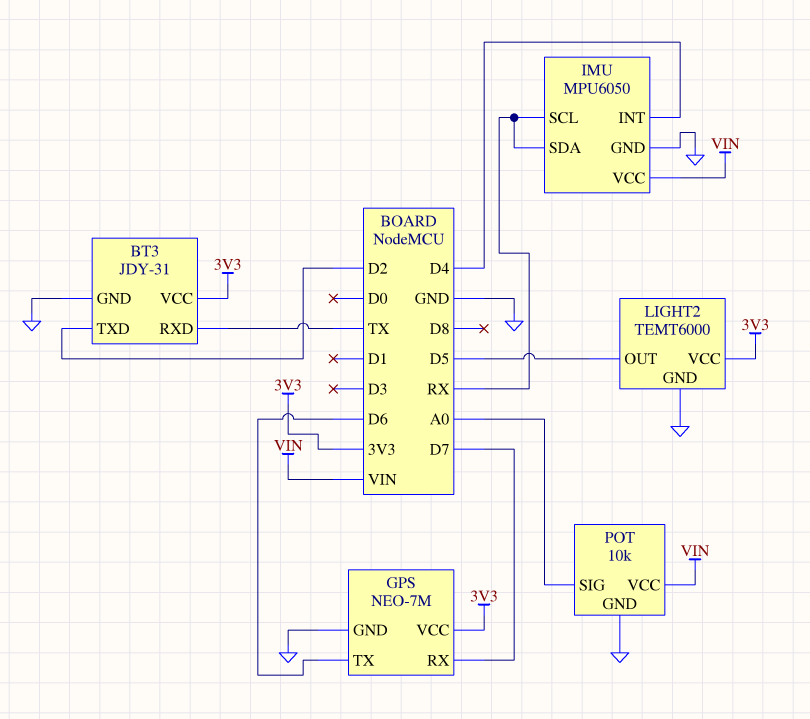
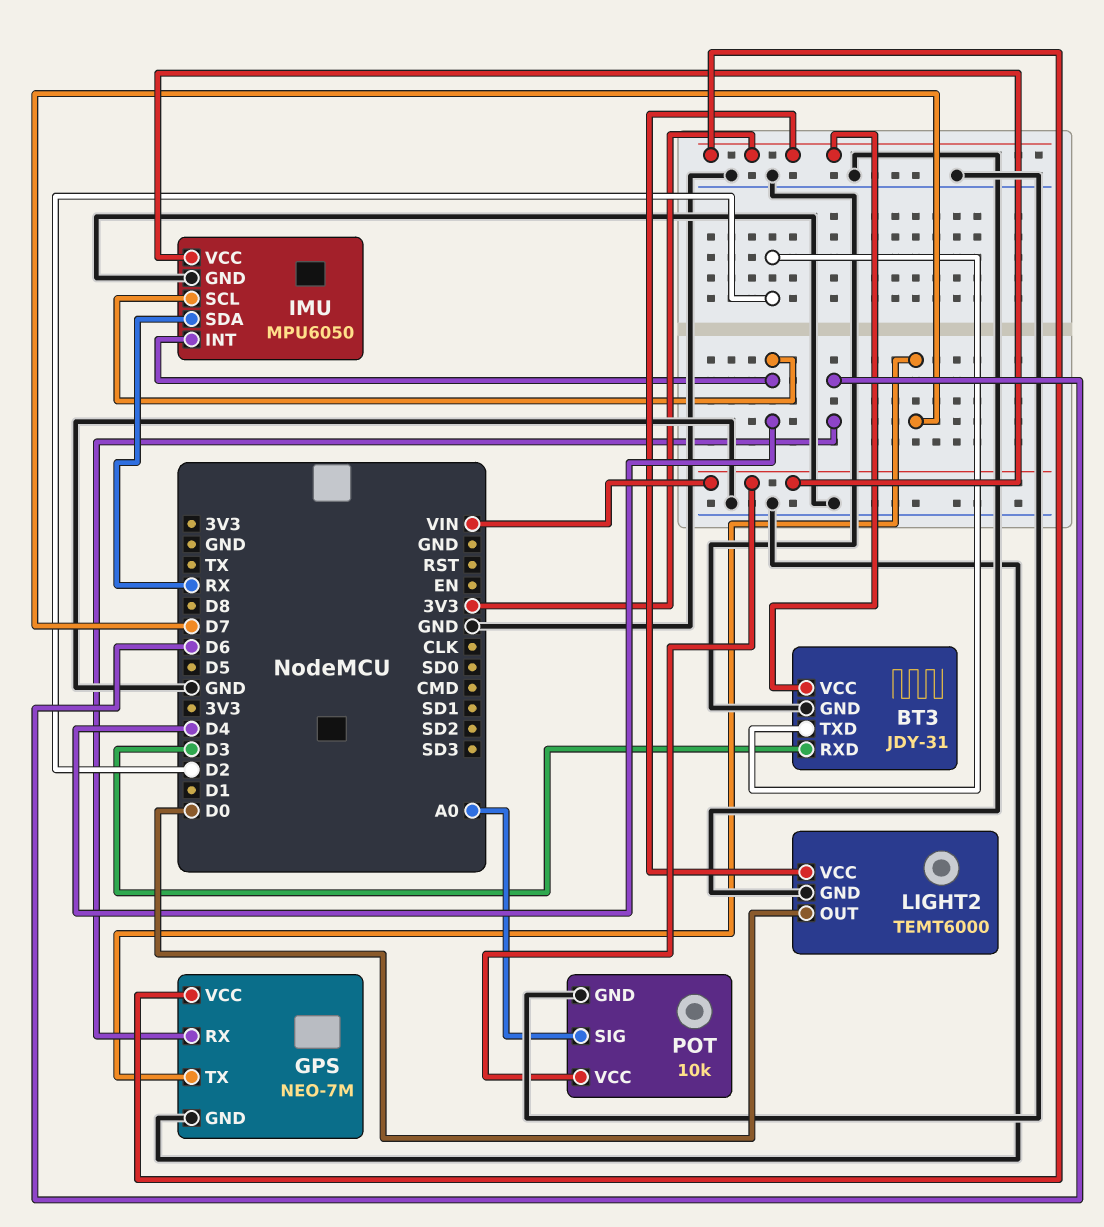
BT3 pin RXD: TX -> D3
GPS pin RX: D7 -> D6
GPS pin TX: D6 -> D7
IMU pin SCL: RX -> D4
LIGHT2 pin OUT: D5 -> D0

